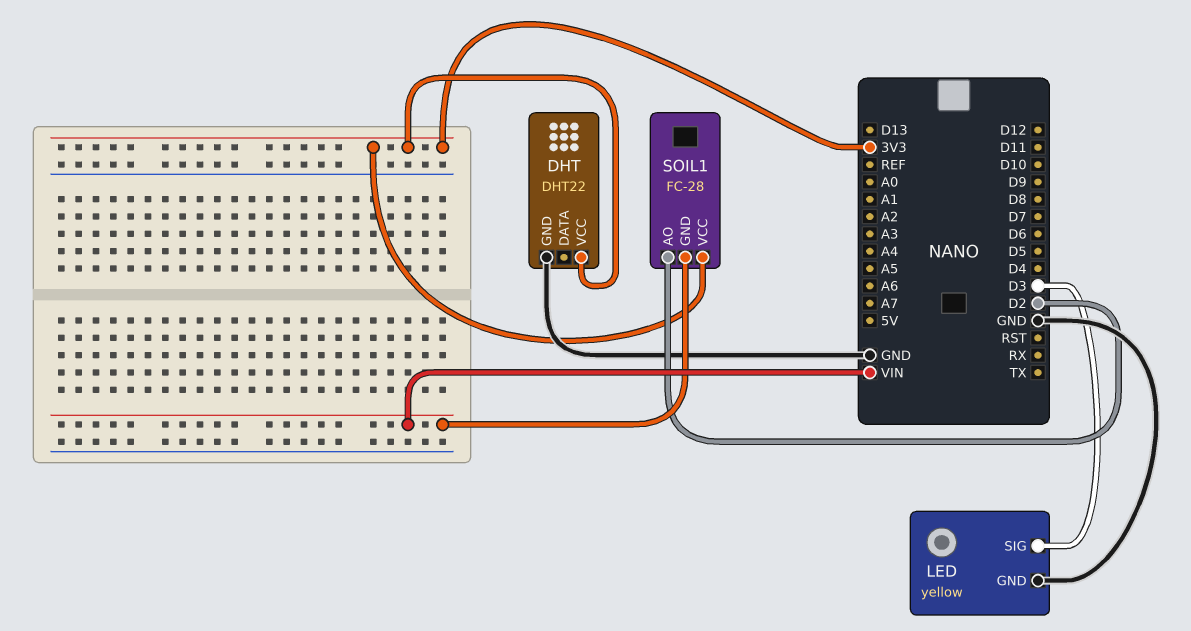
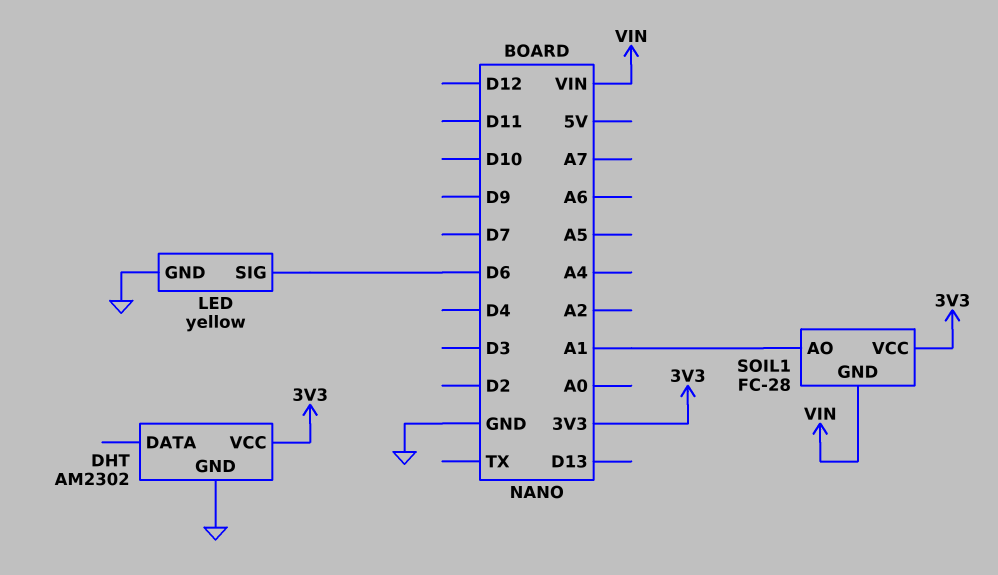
DHT: DHT22 -> AM2302
LED pin SIG: D3 -> D6
SOIL1 pin AO: D2 -> A1

